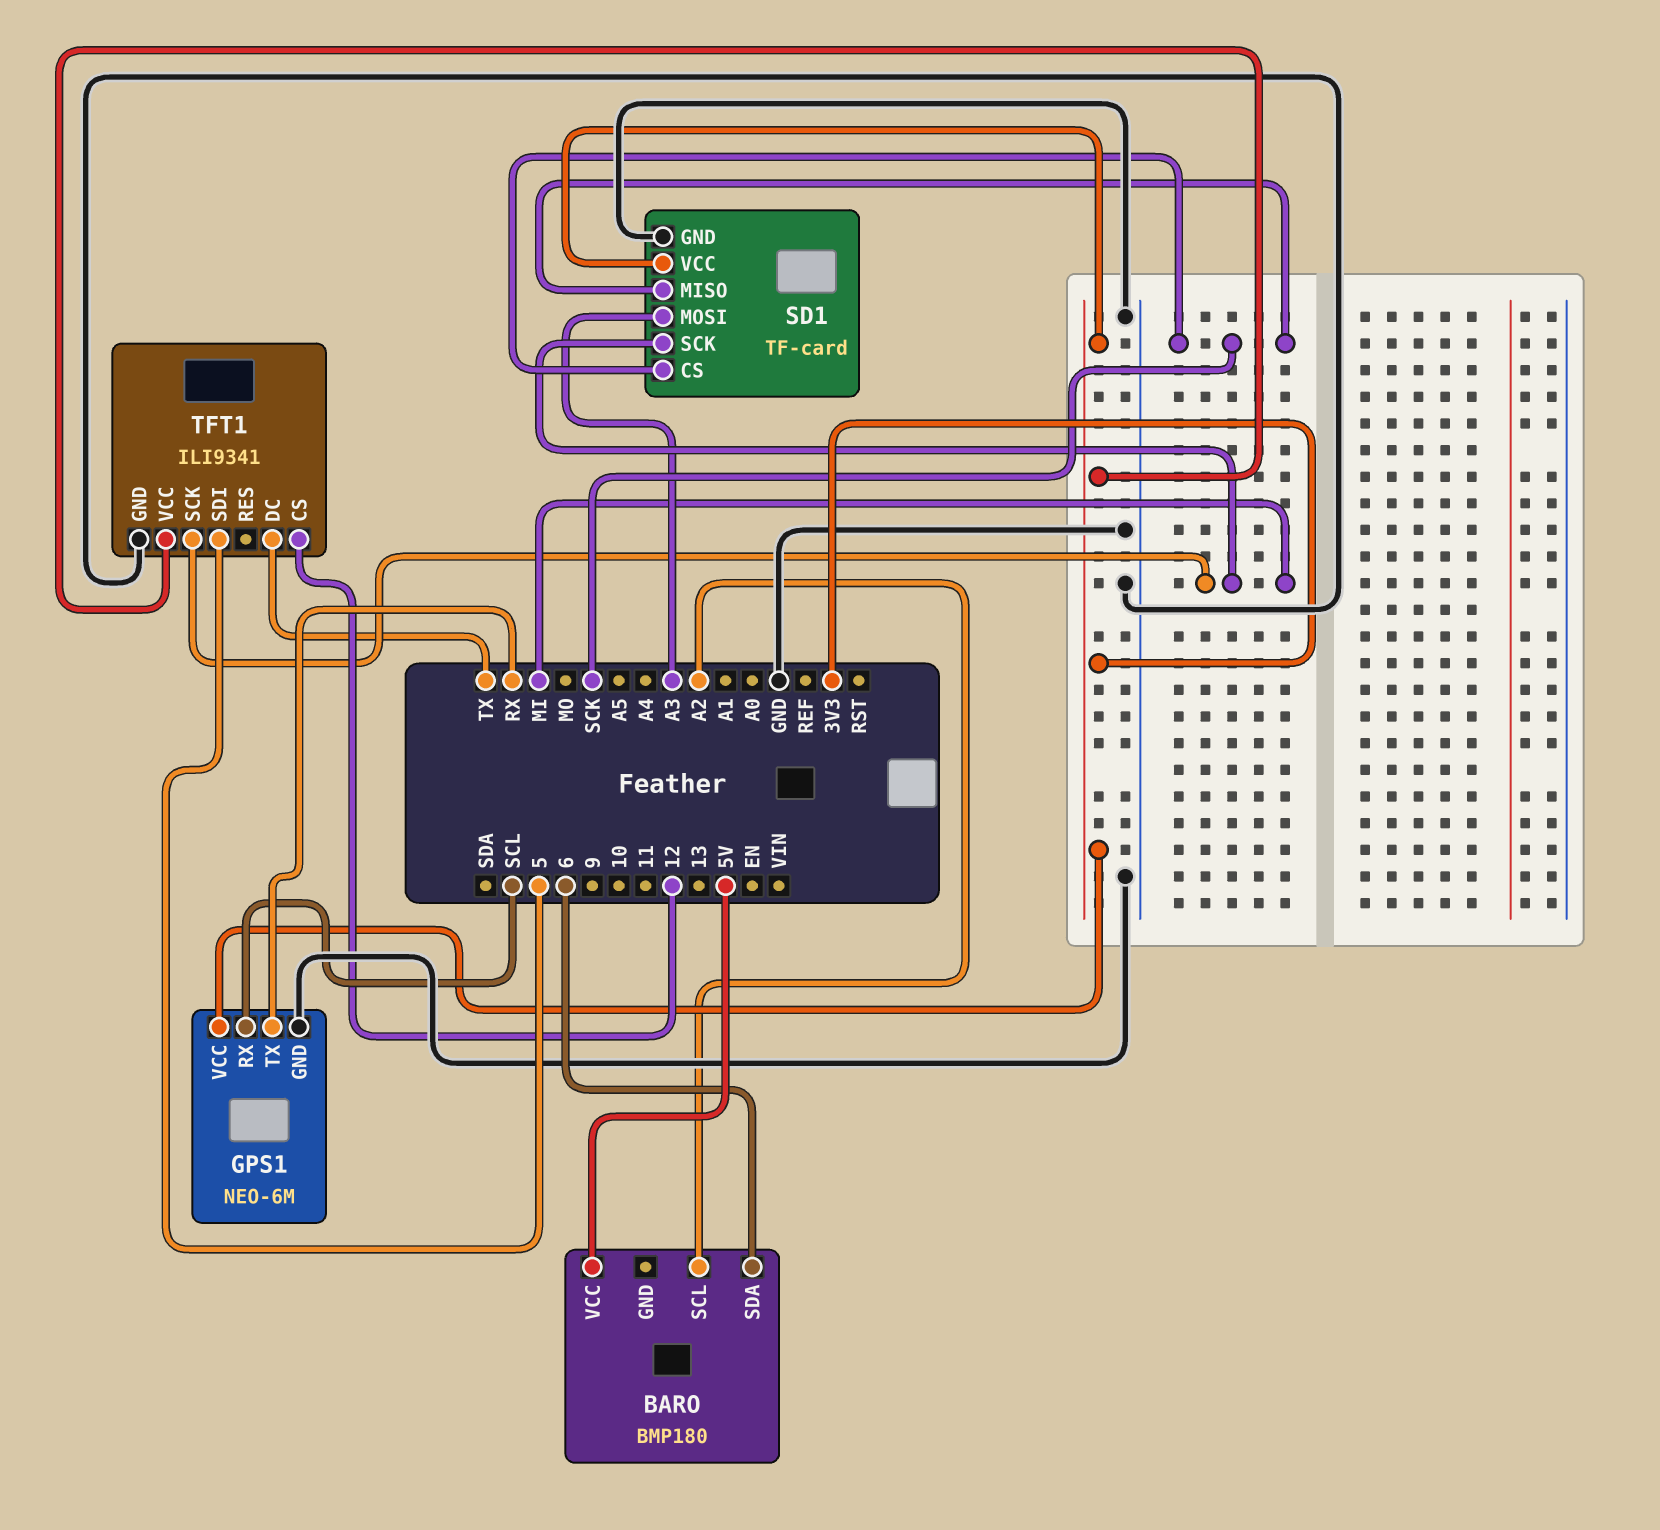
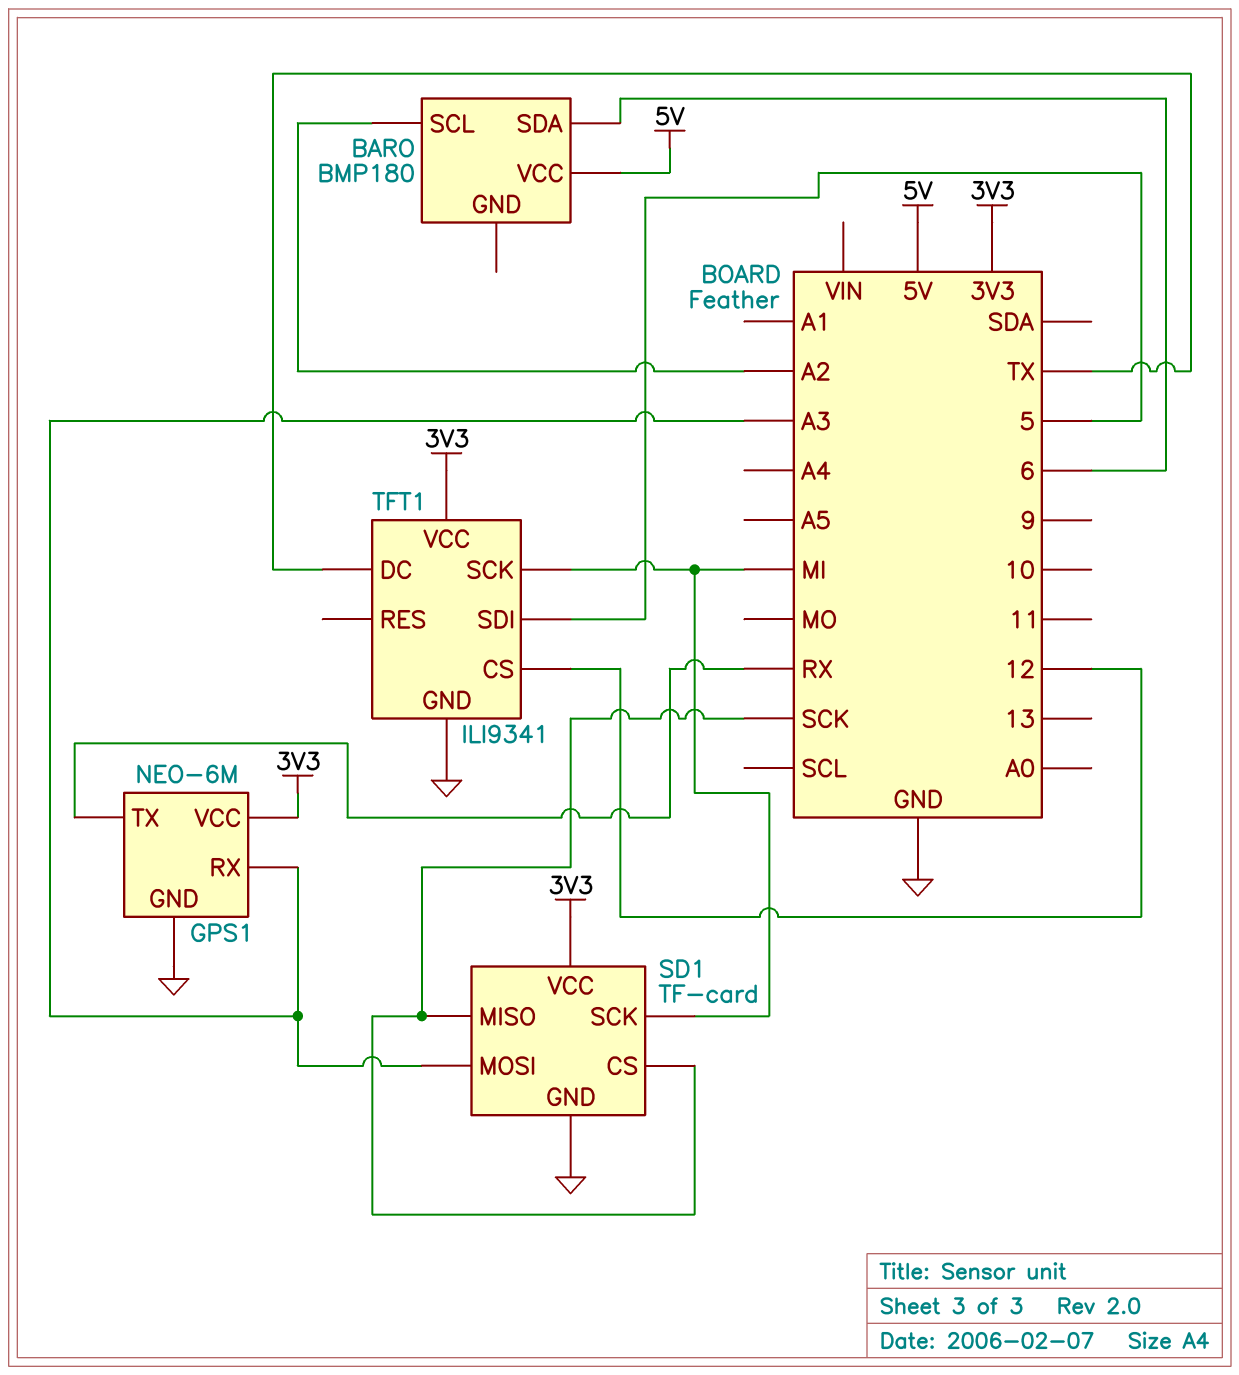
GPS1 pin RX: SCL -> A3

